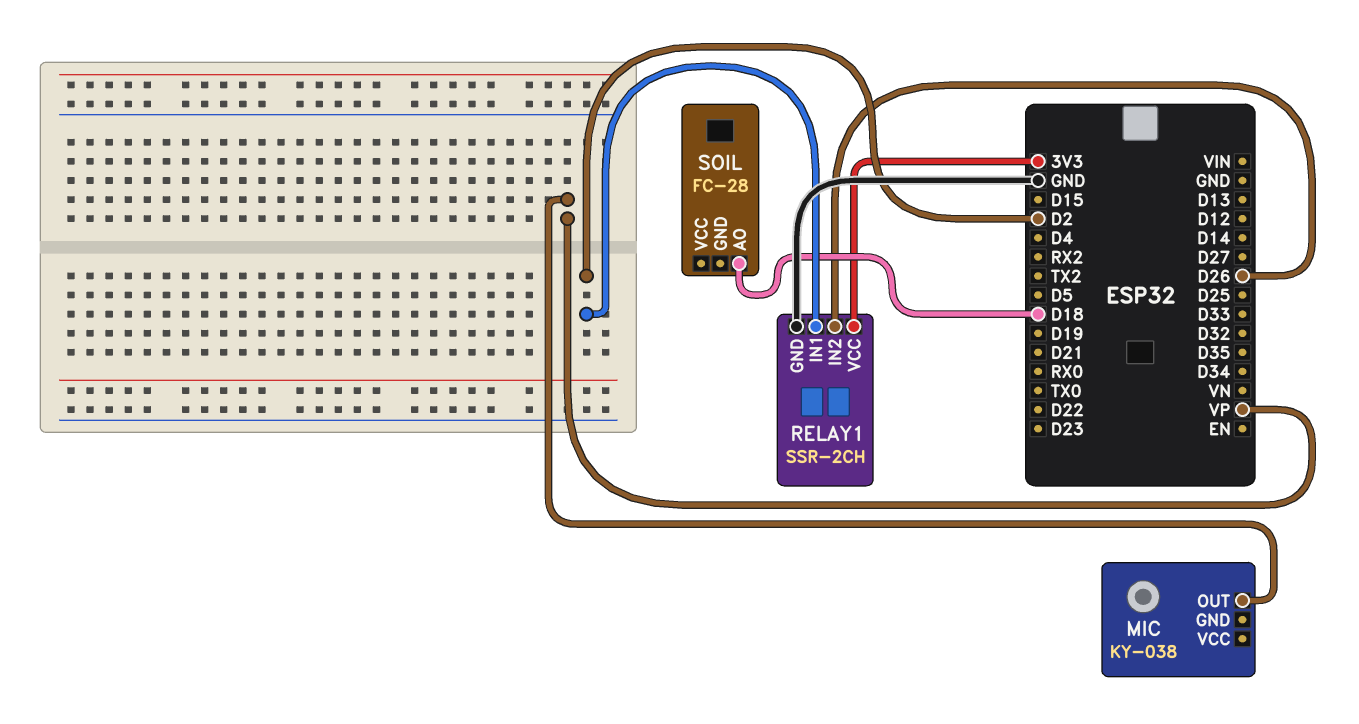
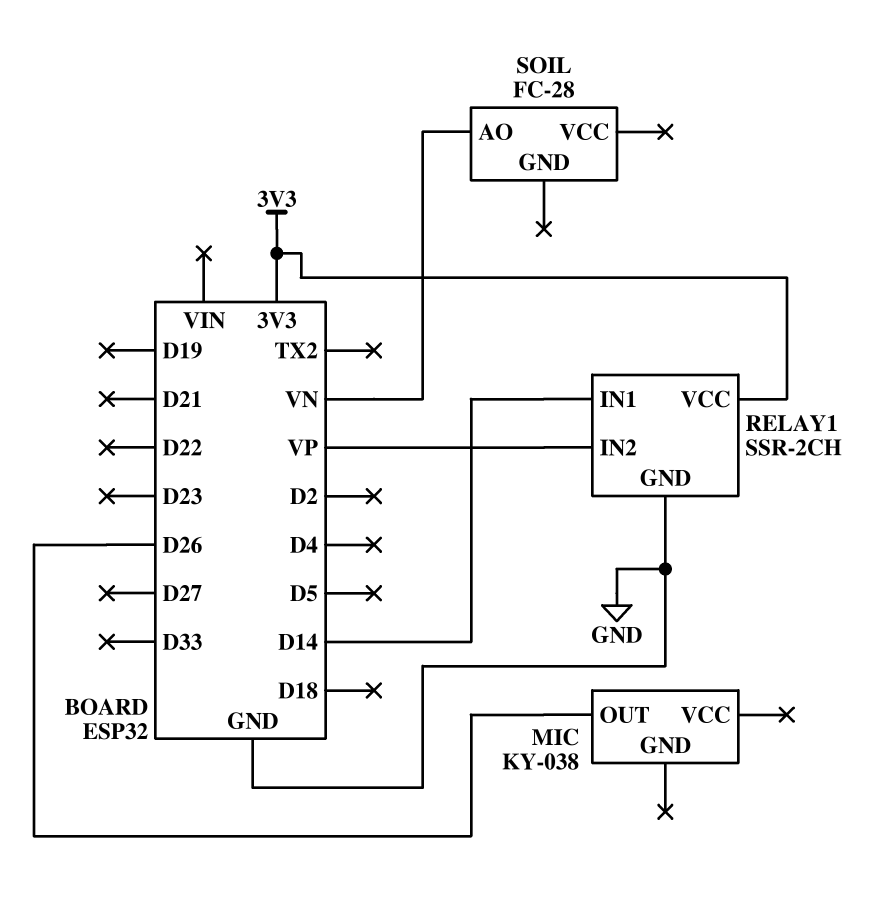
MIC pin OUT: VP -> D26
RELAY1 pin IN1: D2 -> D14
RELAY1 pin IN2: D26 -> VP
SOIL pin AO: D18 -> VN

